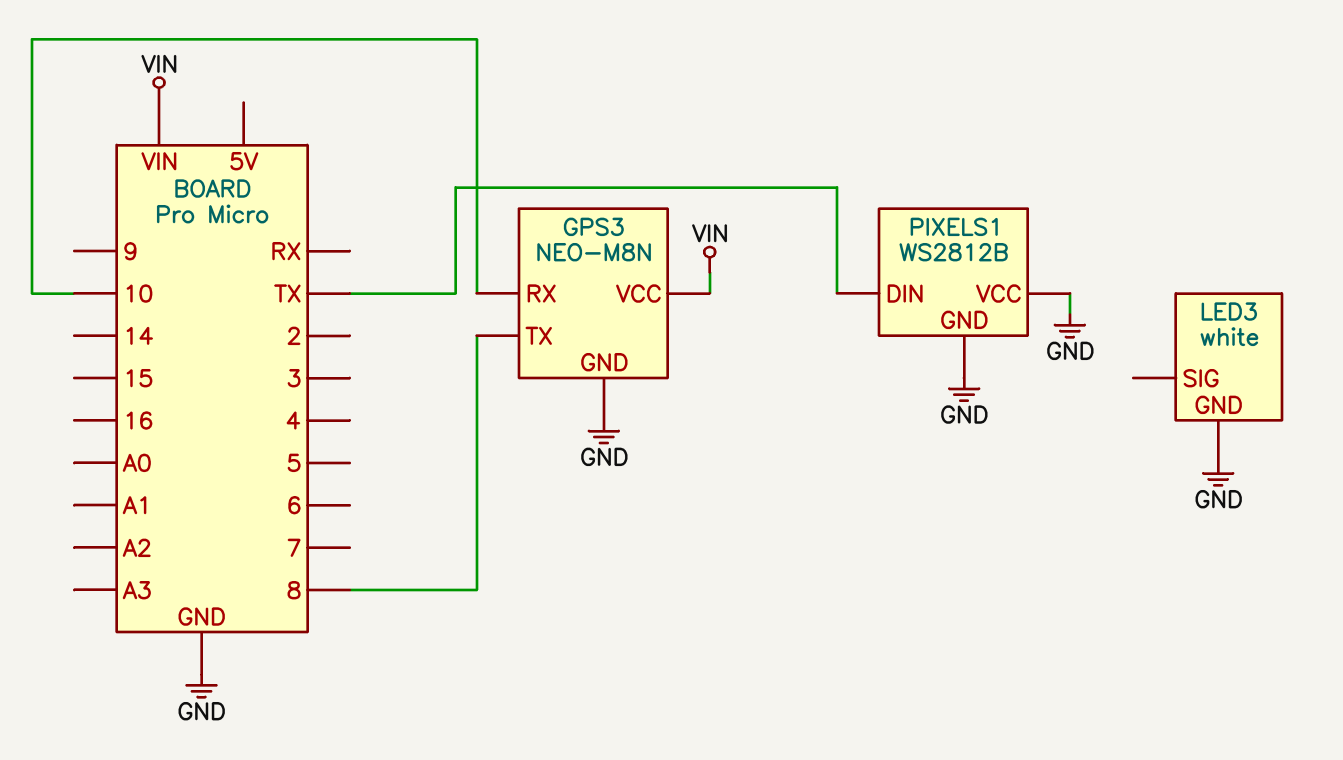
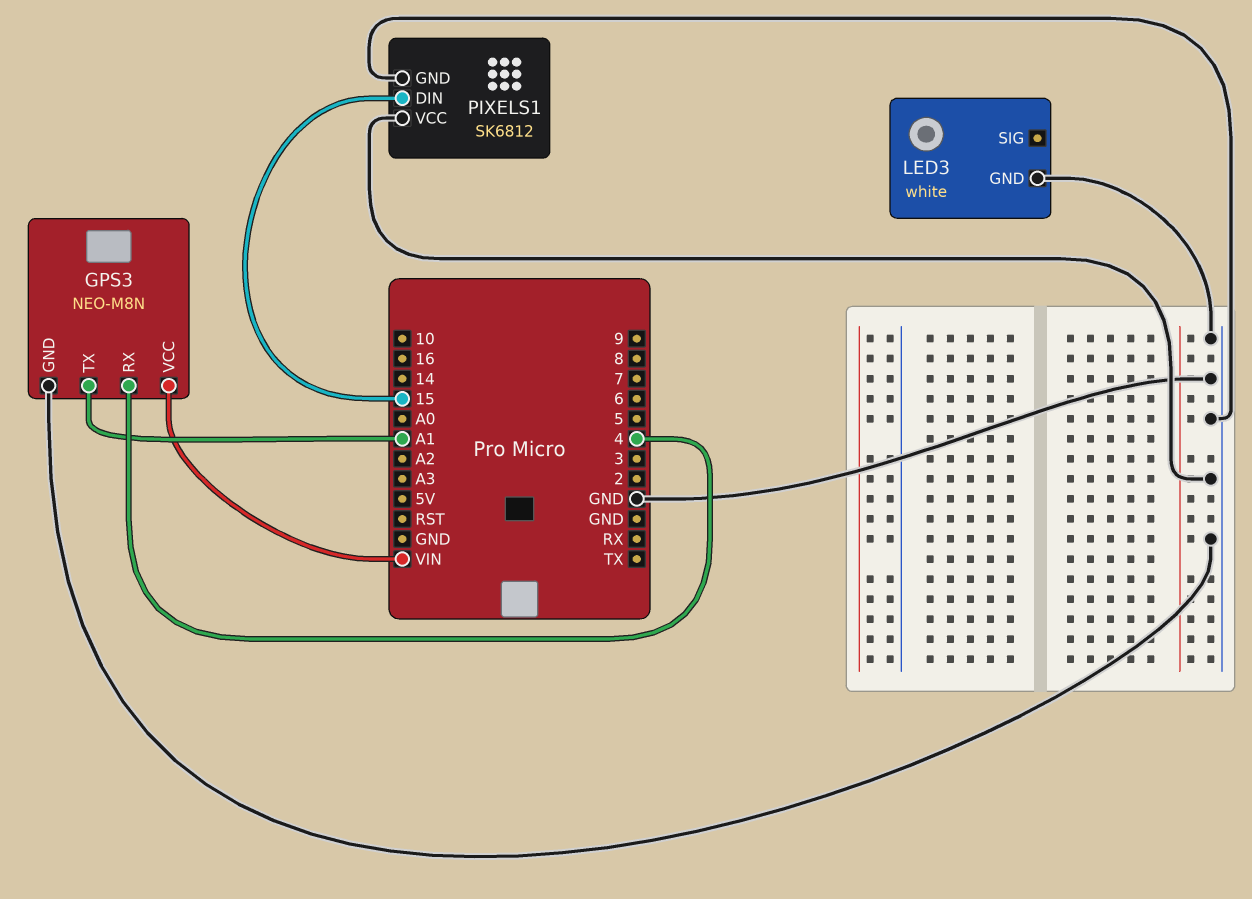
GPS3 pin RX: 10 -> 4
GPS3 pin TX: 8 -> A1
PIXELS1: WS2812B -> SK6812
PIXELS1 pin DIN: TX -> 15

